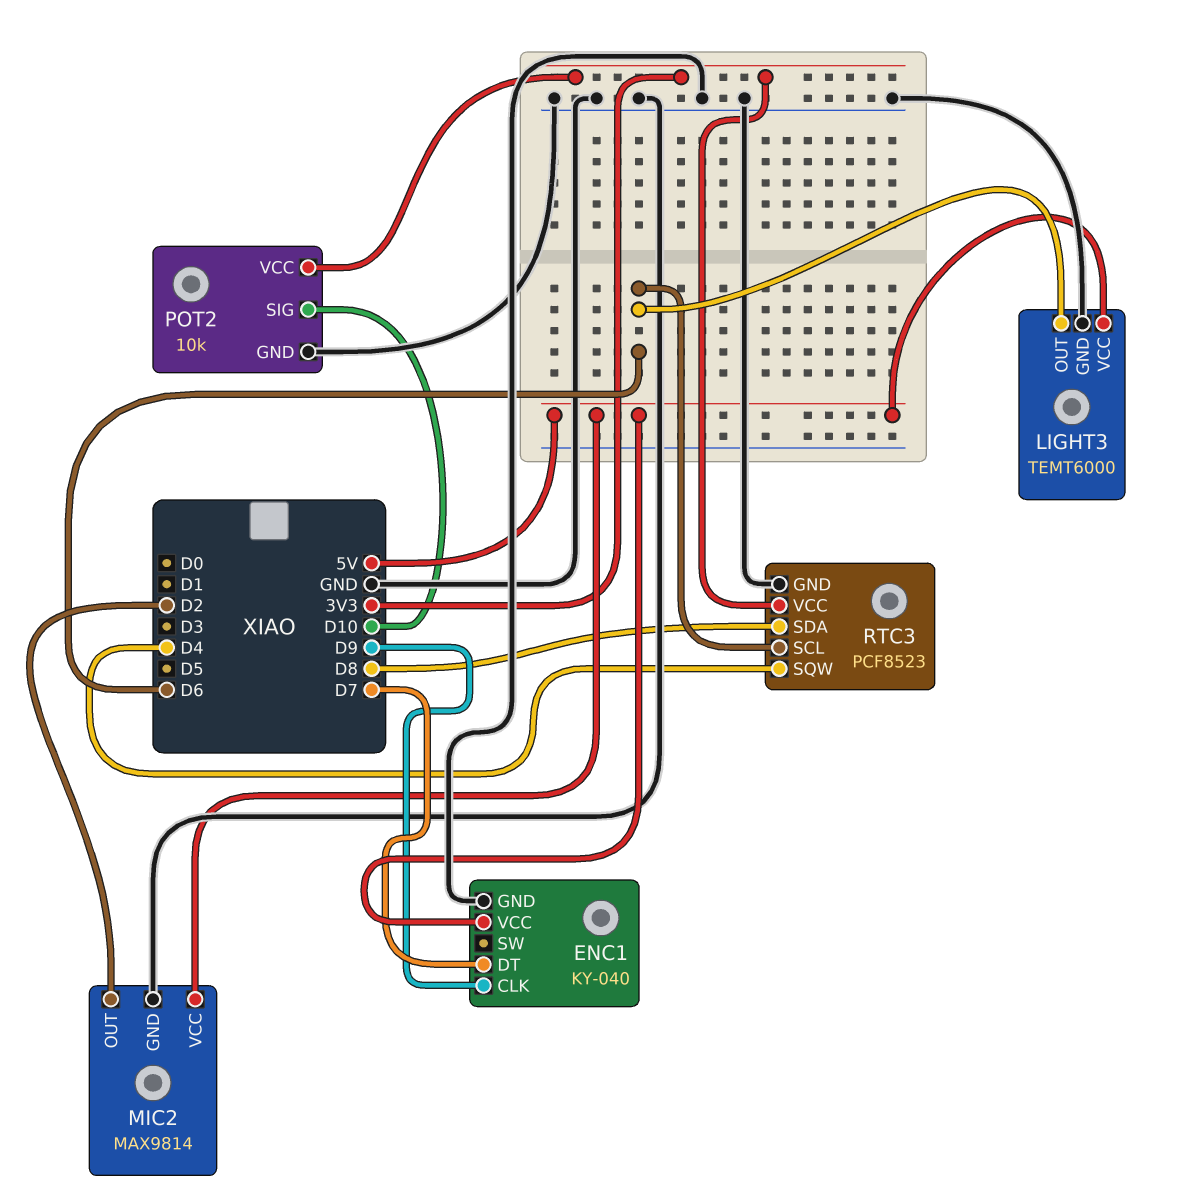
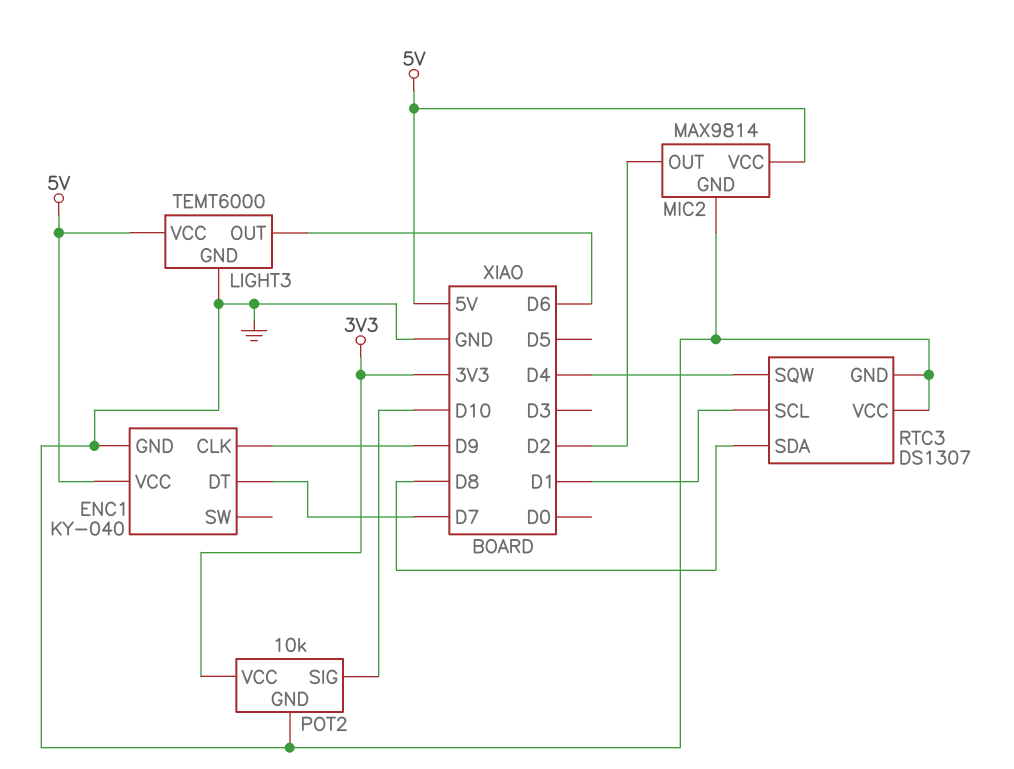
RTC3: PCF8523 -> DS1307
RTC3 pin SCL: D6 -> D1
RTC3 pin VCC: 3V3 -> GND

